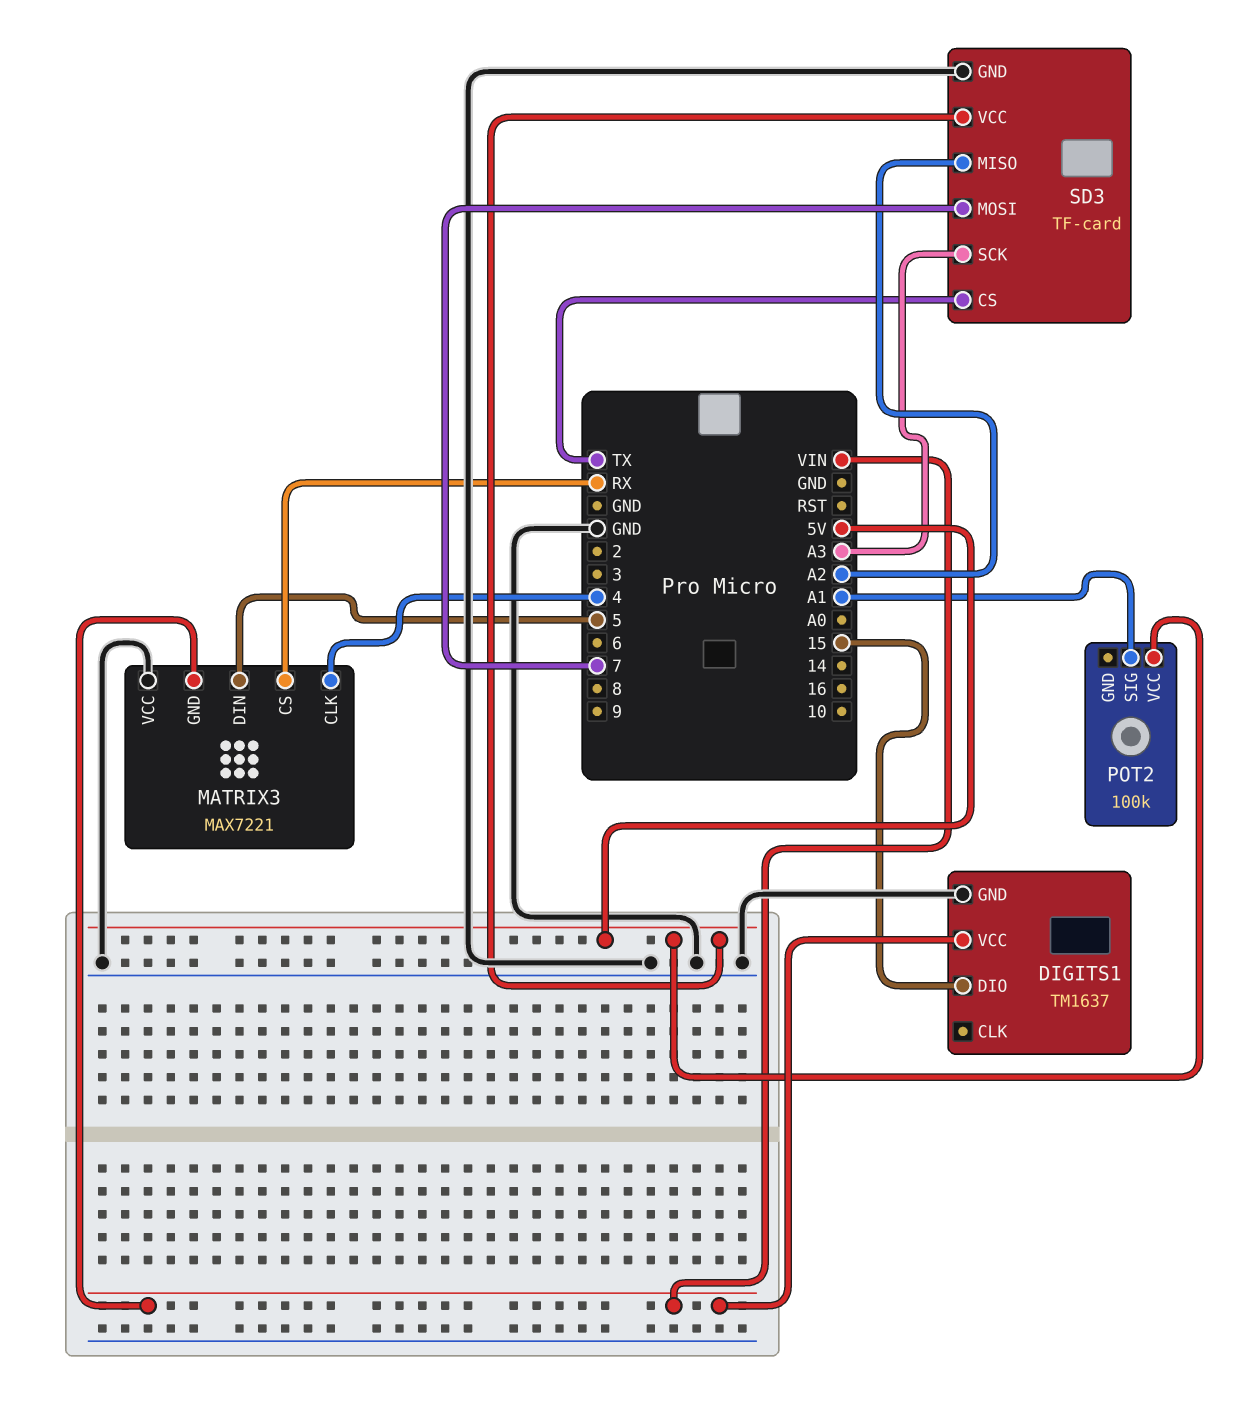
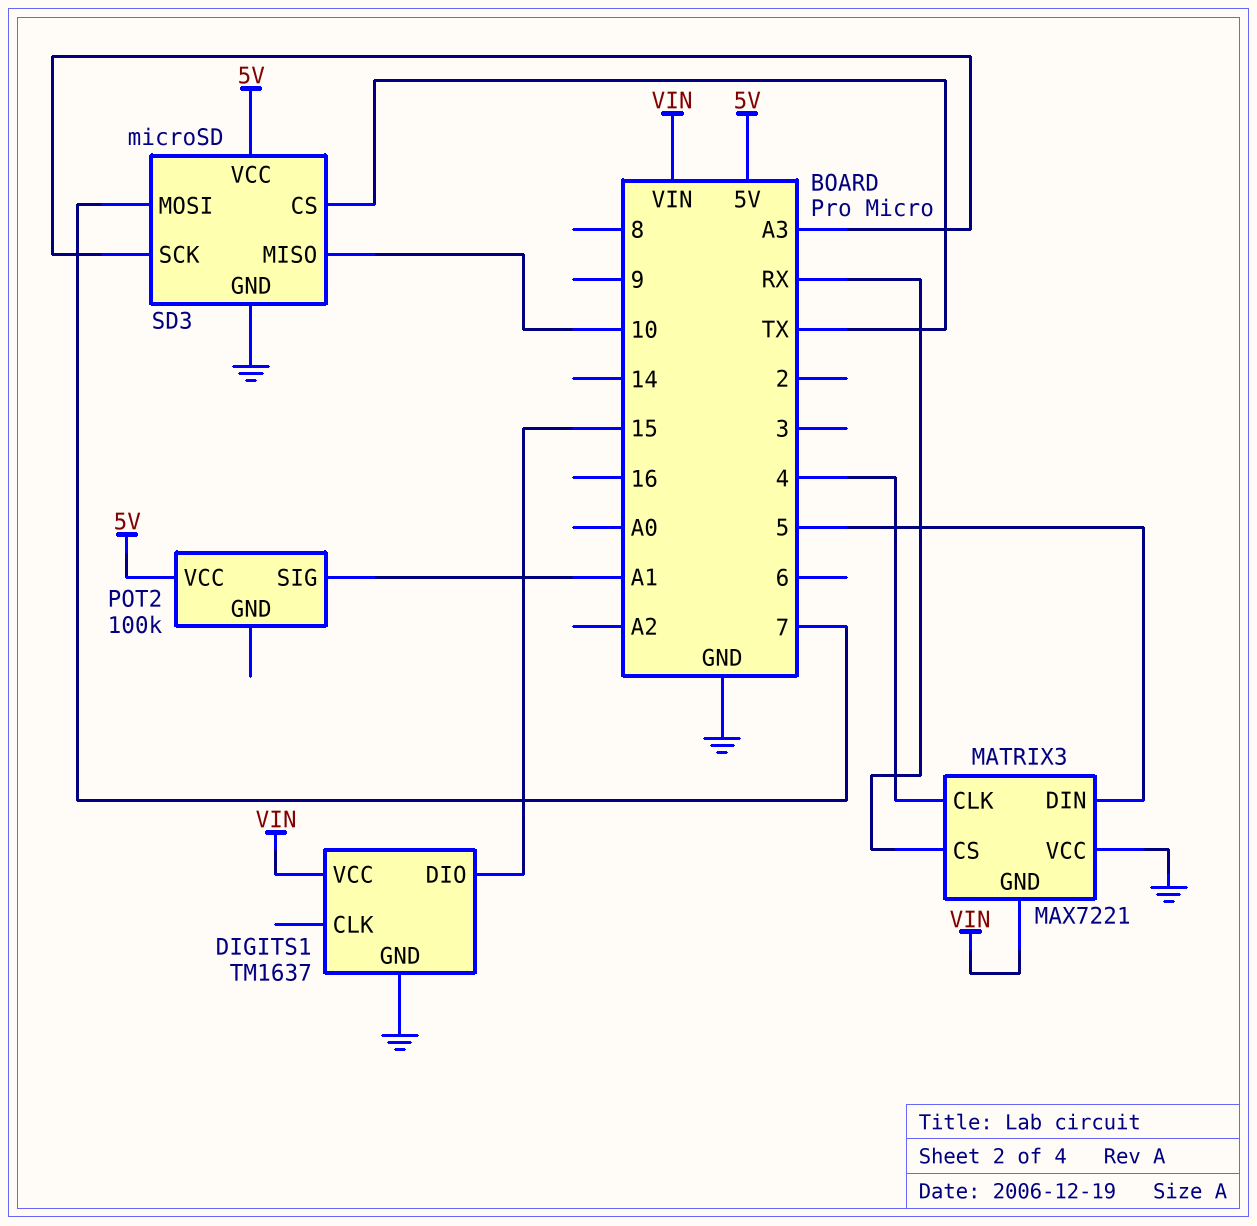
SD3: TF-card -> microSD
SD3 pin MISO: A2 -> 10

